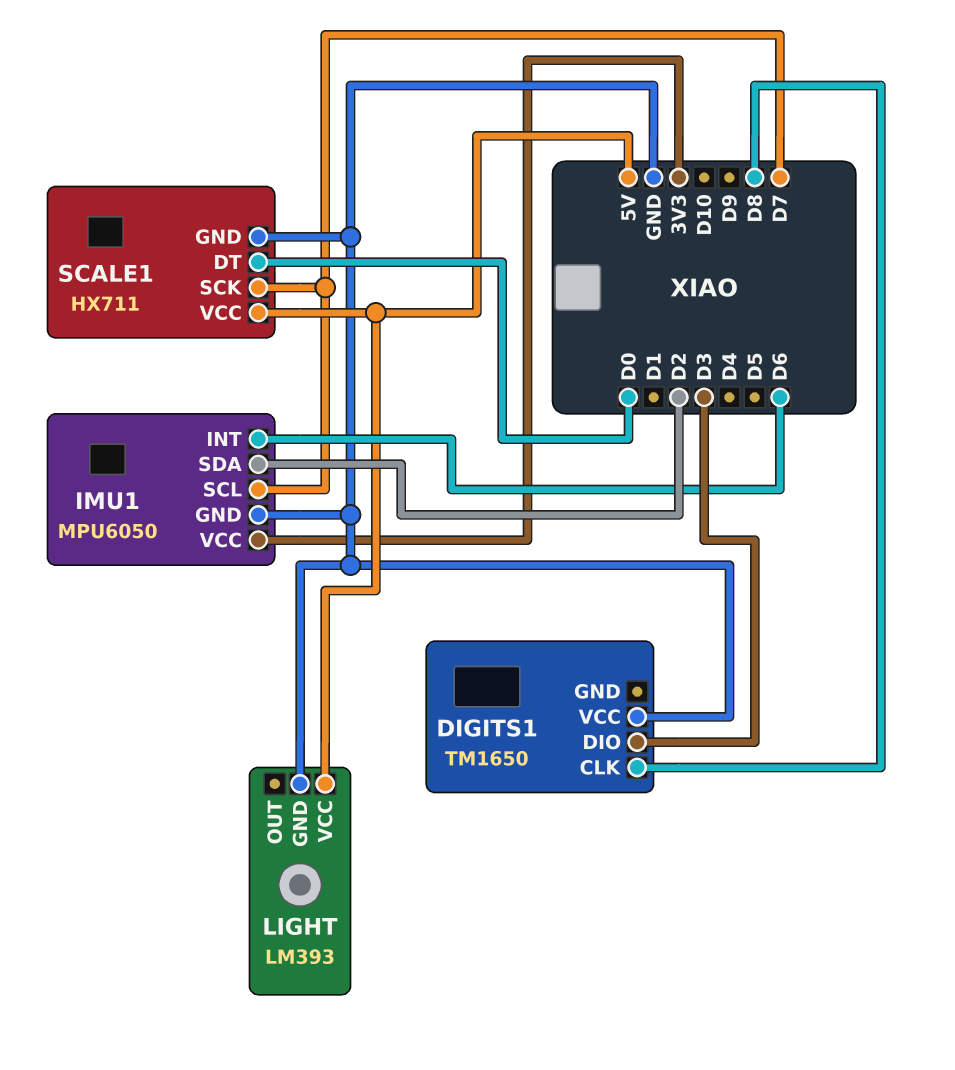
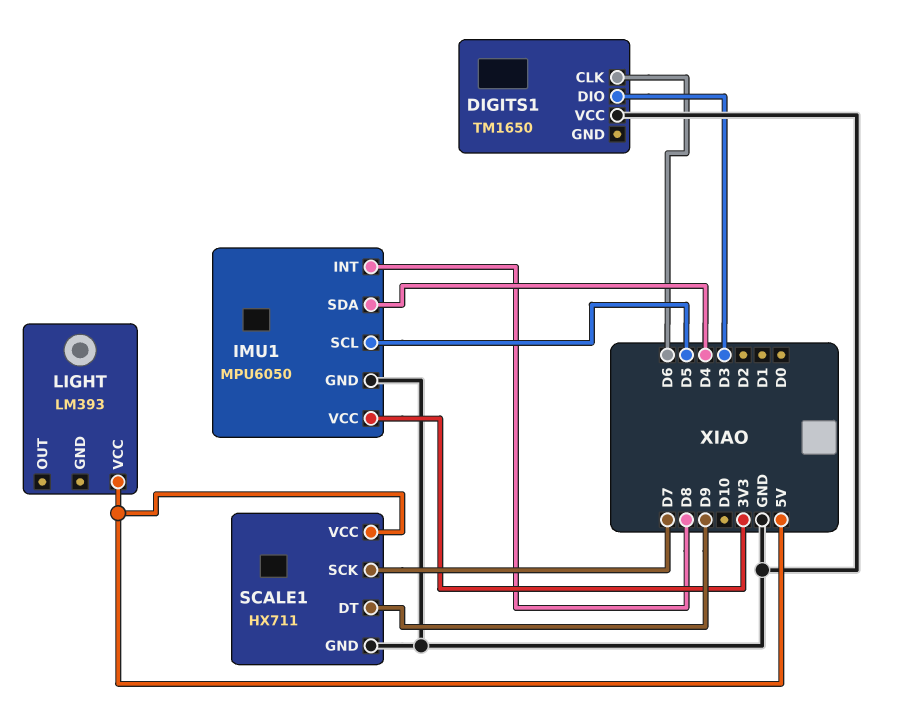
DIGITS1 pin CLK: D8 -> D6
IMU1 pin INT: D6 -> D8
IMU1 pin SCL: D7 -> D5
IMU1 pin SDA: D2 -> D4
LIGHT pin GND: GND -> none
SCALE1 pin DT: D0 -> D9

